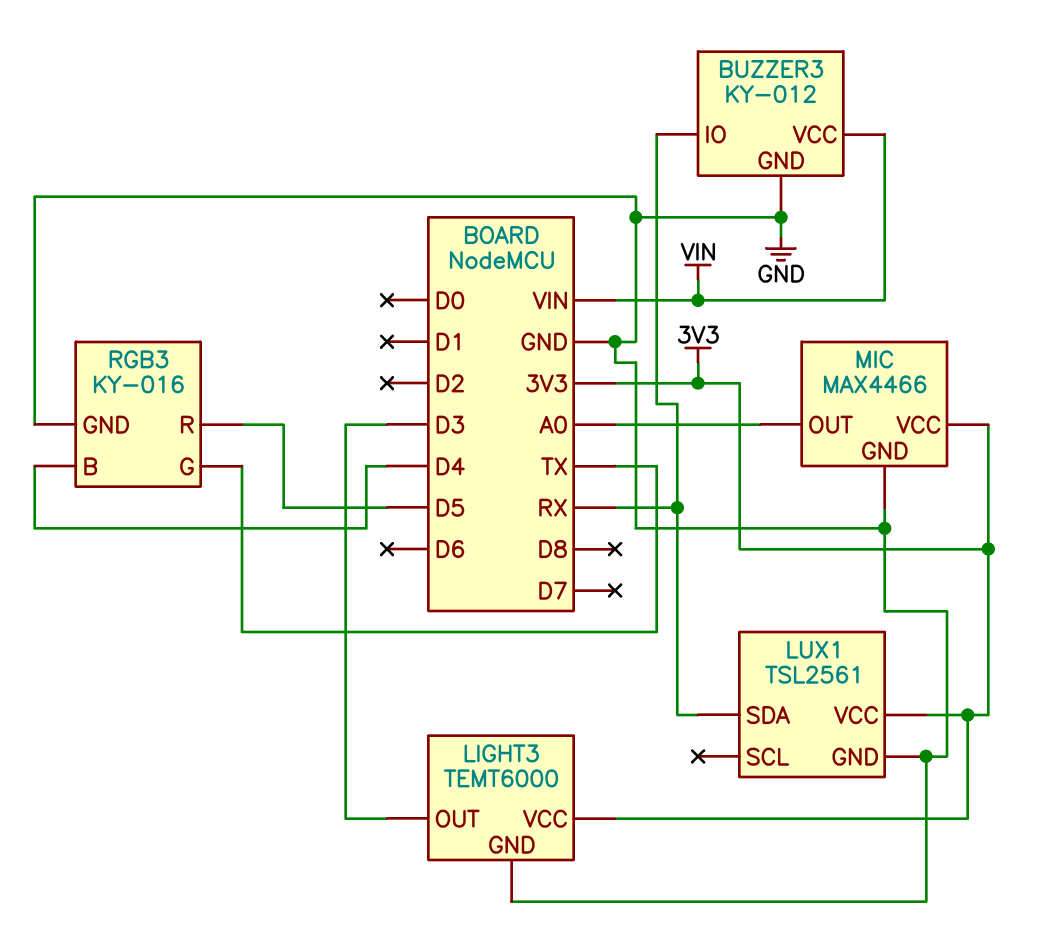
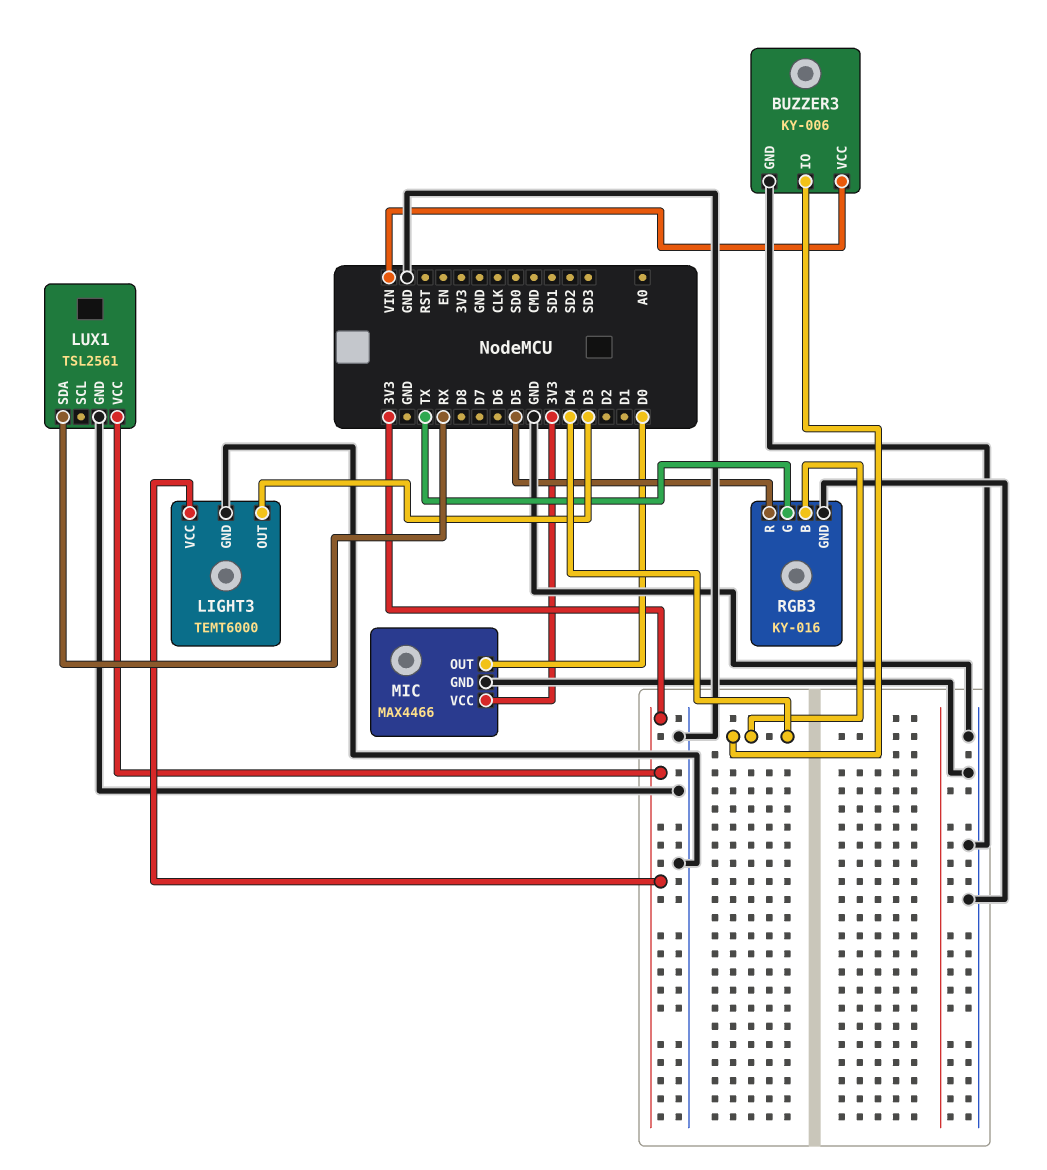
BUZZER3: KY-012 -> KY-006
BUZZER3 pin IO: RX -> D4
MIC pin OUT: A0 -> D0

